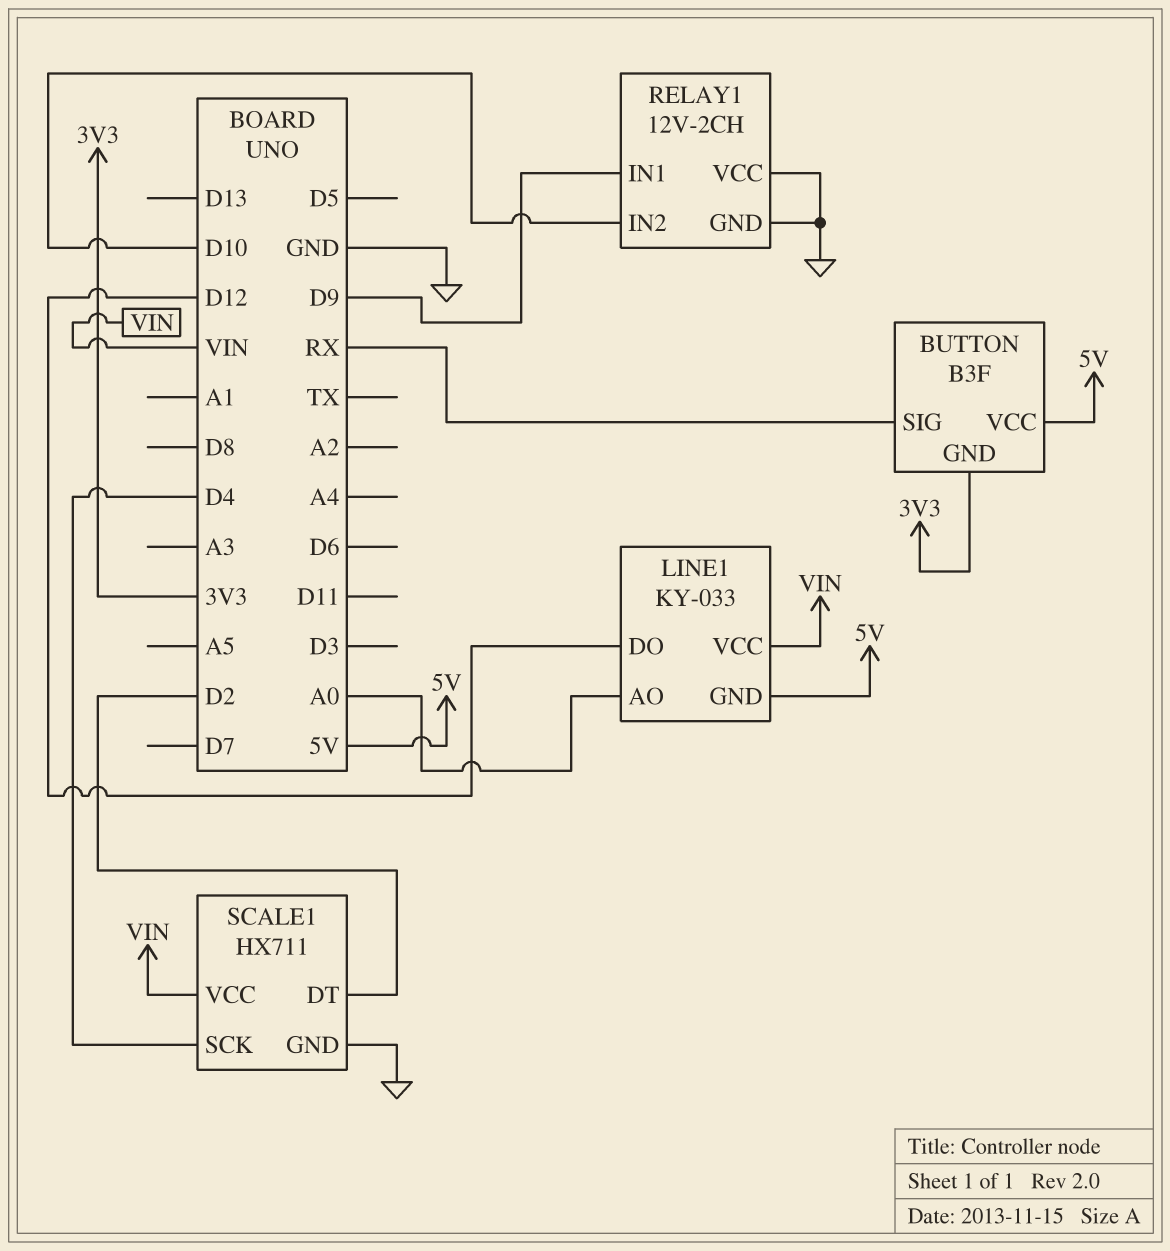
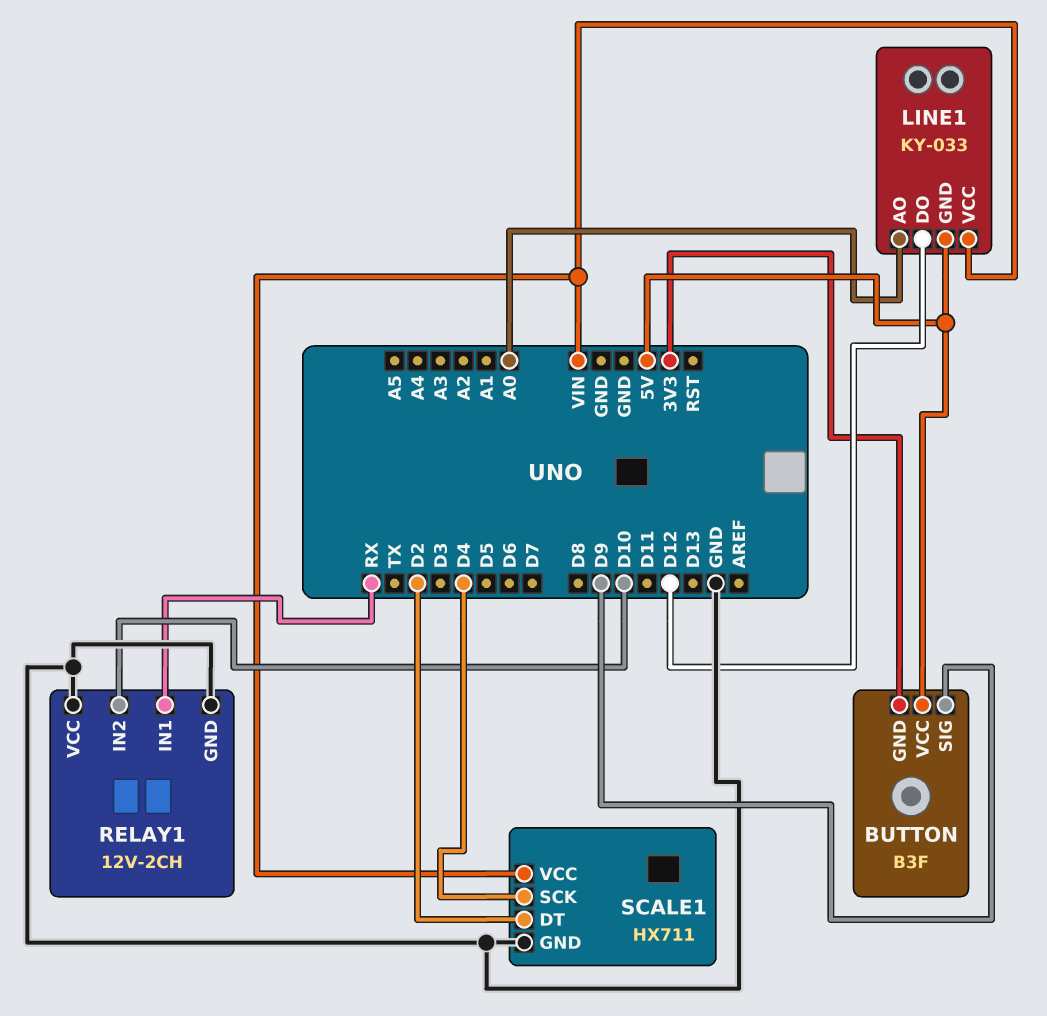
BUTTON pin SIG: RX -> D9
RELAY1 pin IN1: D9 -> RX

